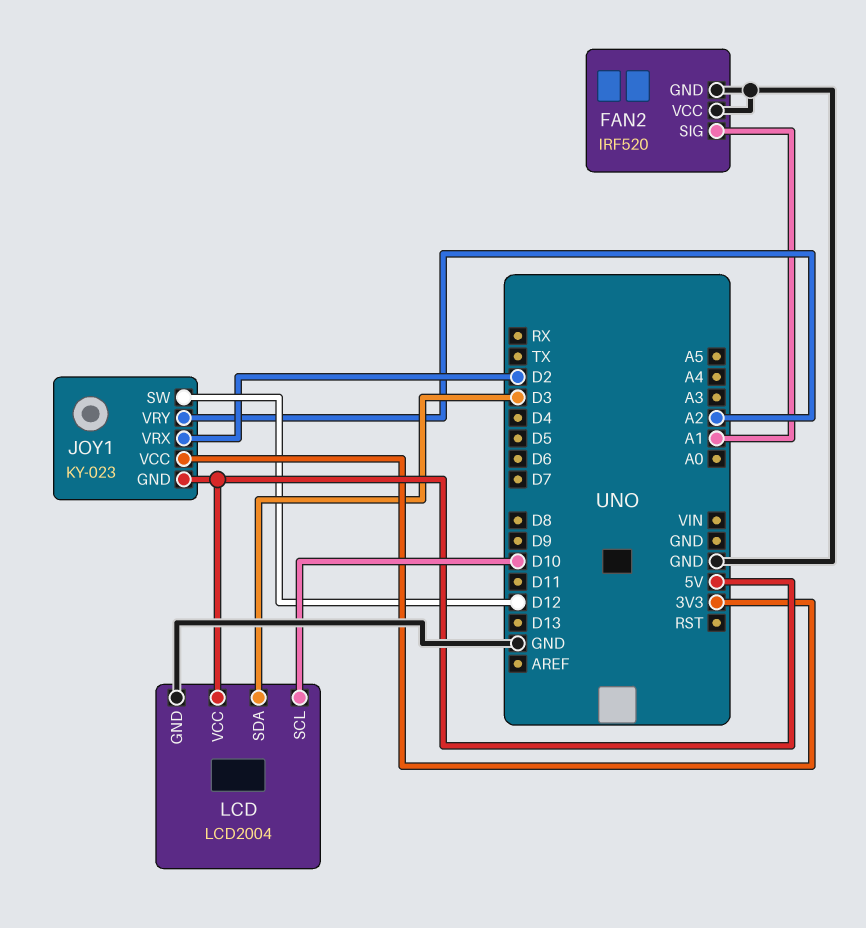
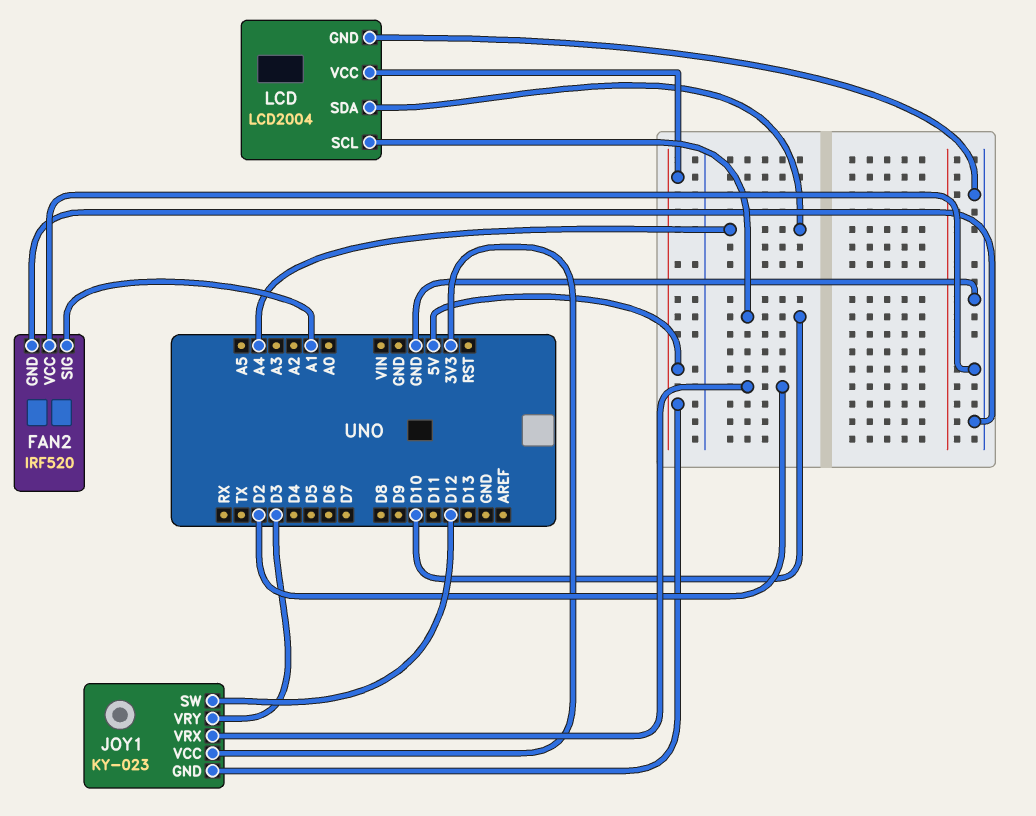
JOY1 pin VRY: A2 -> D3
LCD pin SDA: D3 -> A4

